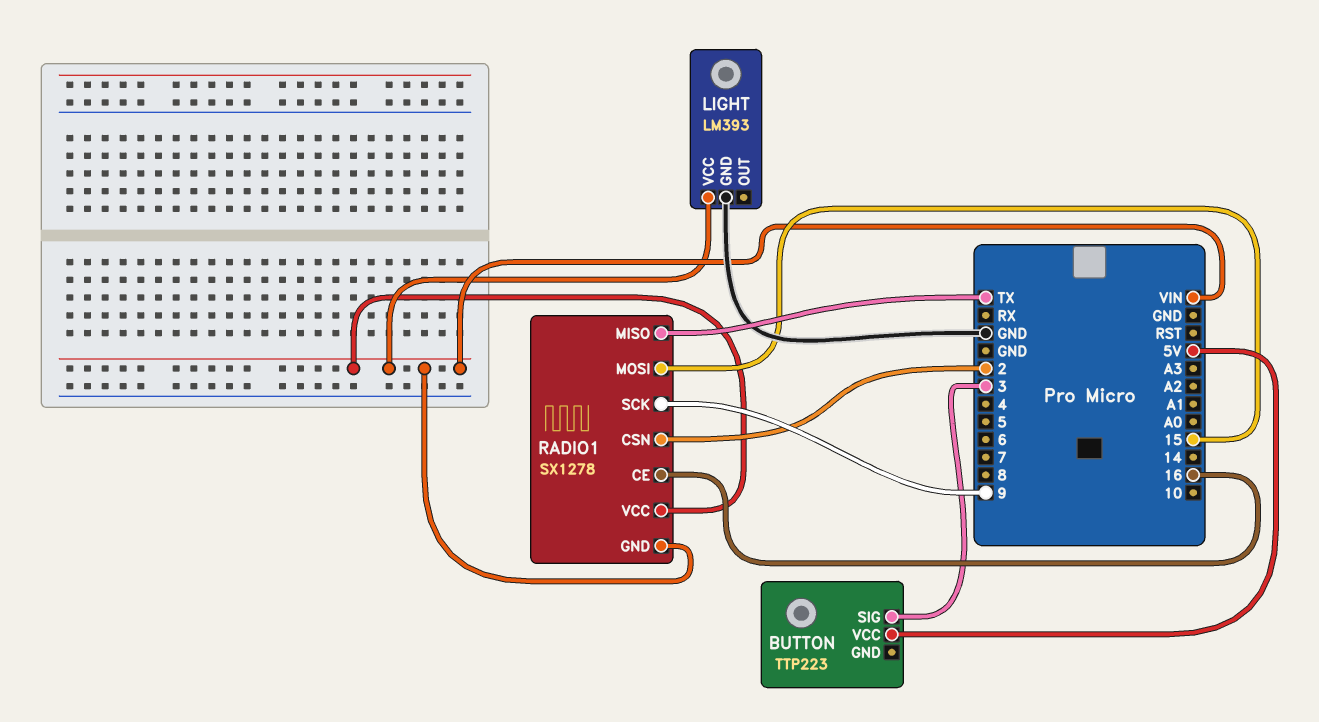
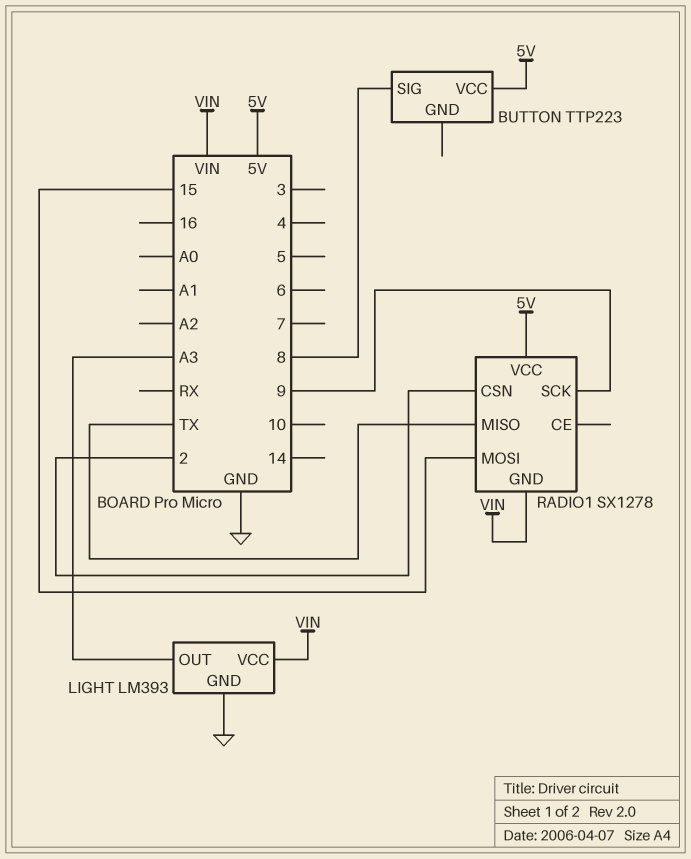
BUTTON pin SIG: 3 -> 8
LIGHT pin OUT: none -> A3
RADIO1 pin CE: 16 -> none
RADIO1 pin VCC: VIN -> 5V

